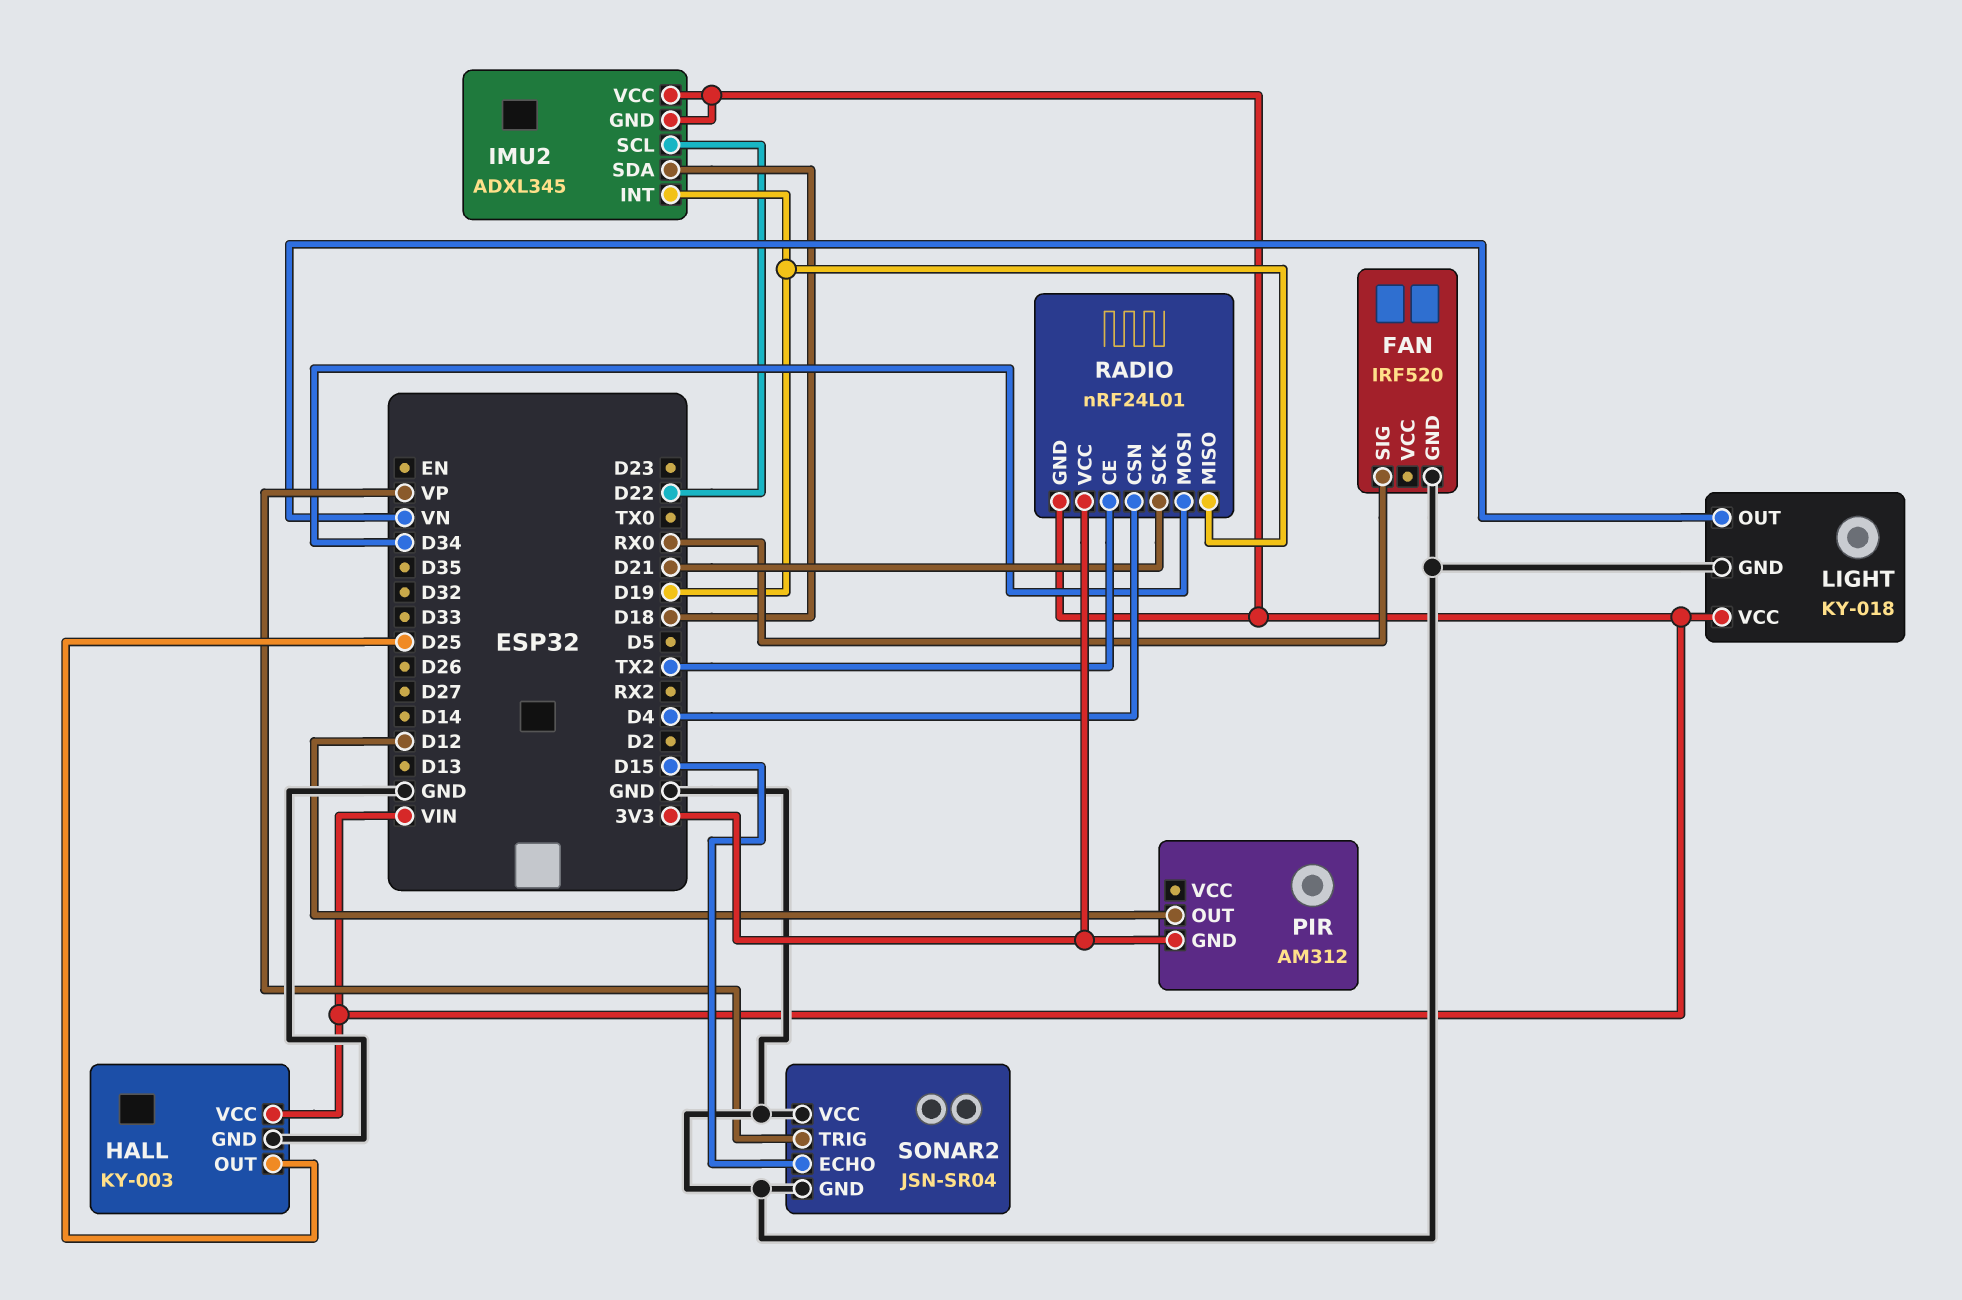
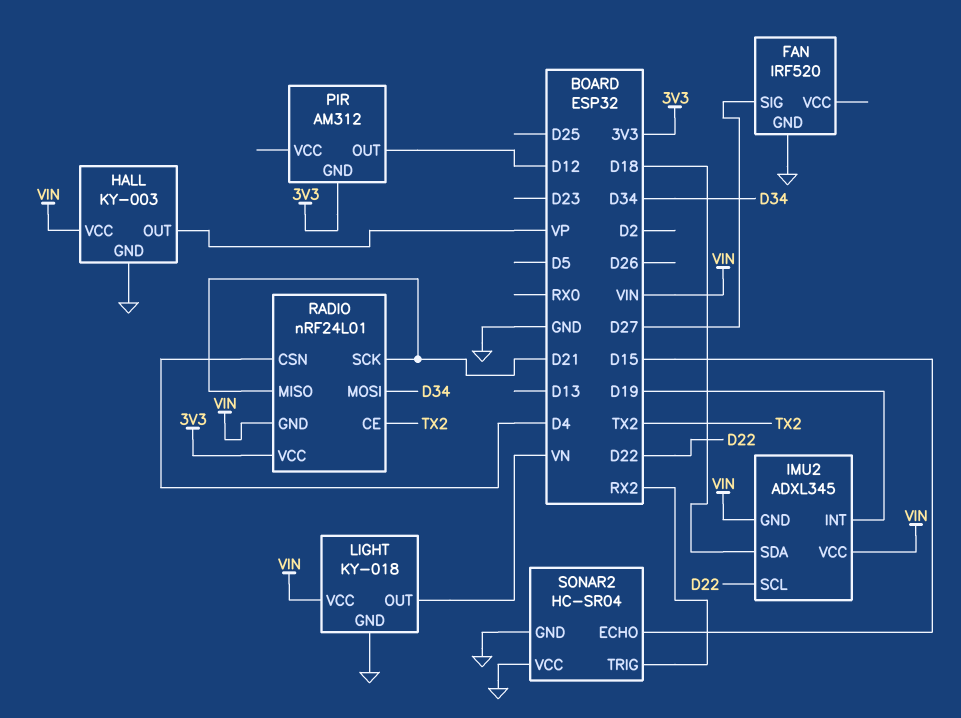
FAN pin SIG: RX0 -> D27
HALL pin OUT: D25 -> VP
RADIO pin MISO: D19 -> D21
SONAR2: JSN-SR04 -> HC-SR04
SONAR2 pin TRIG: VP -> RX2

